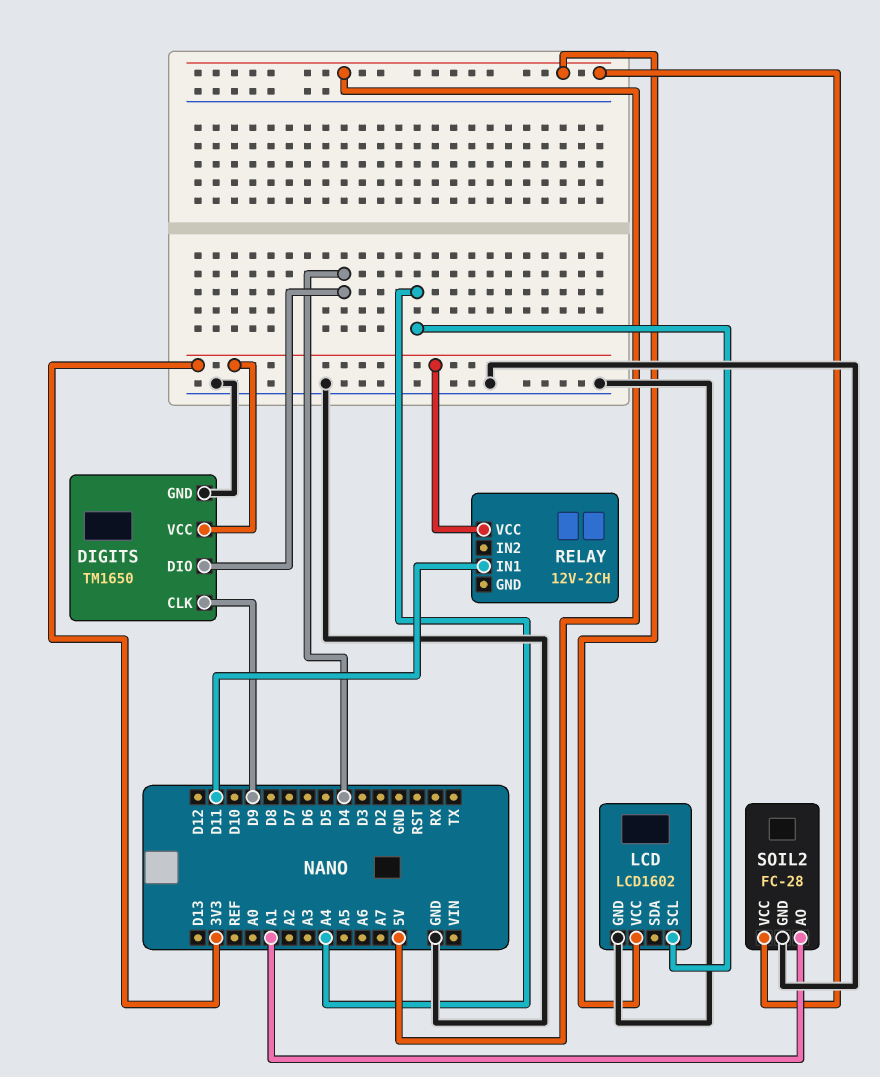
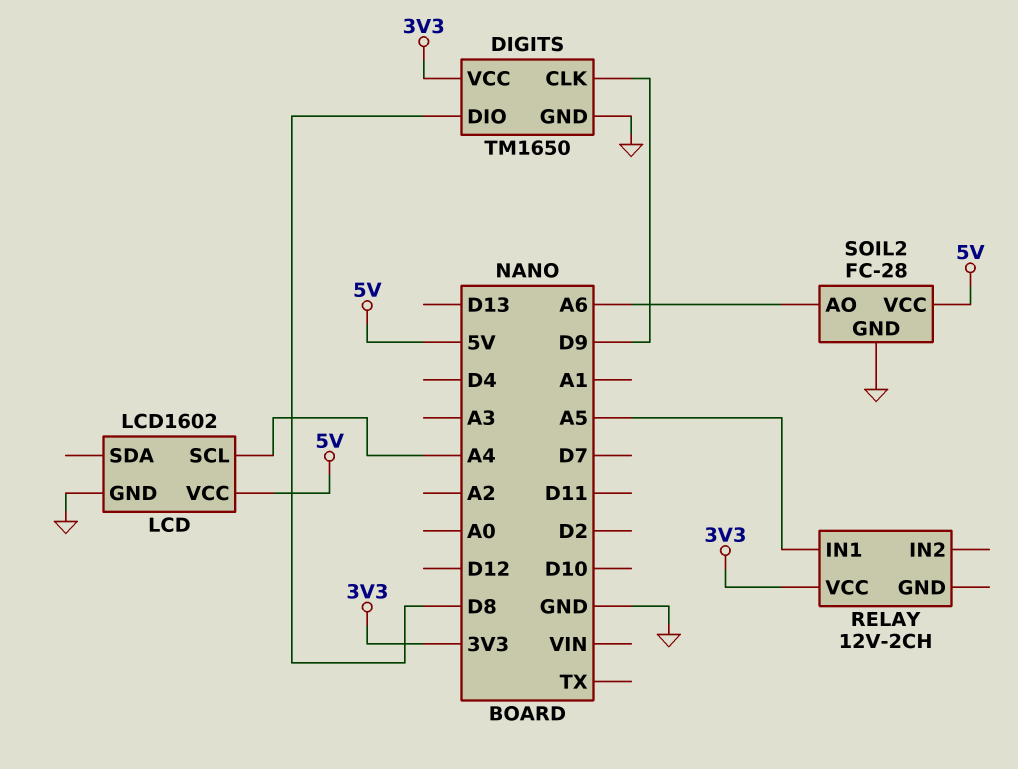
DIGITS pin DIO: D4 -> D8
RELAY pin IN1: D11 -> A5
SOIL2 pin AO: A1 -> A6

